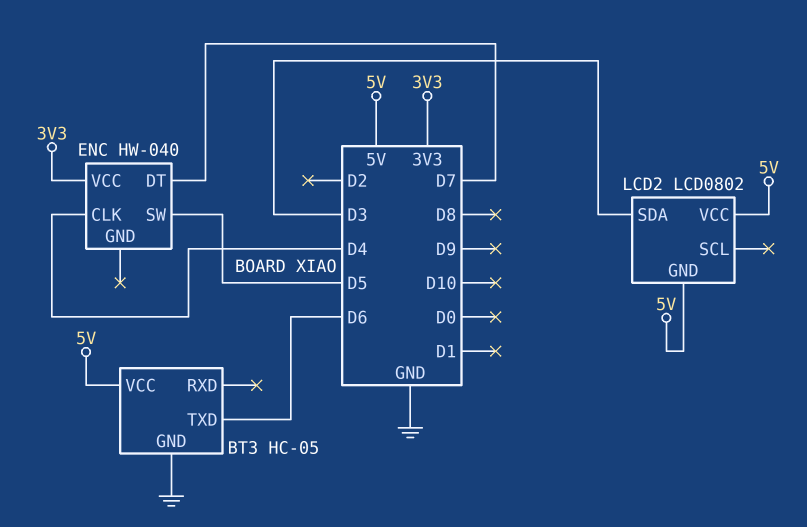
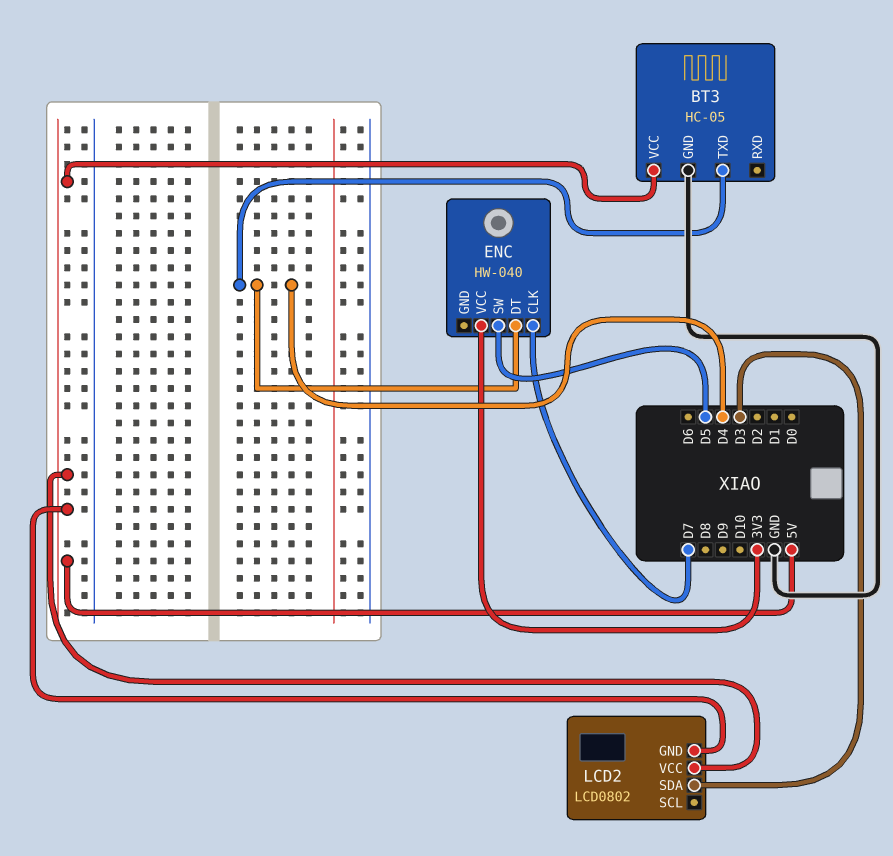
BT3 pin TXD: D6 -> D4
ENC pin CLK: D4 -> D7
ENC pin DT: D7 -> D4

